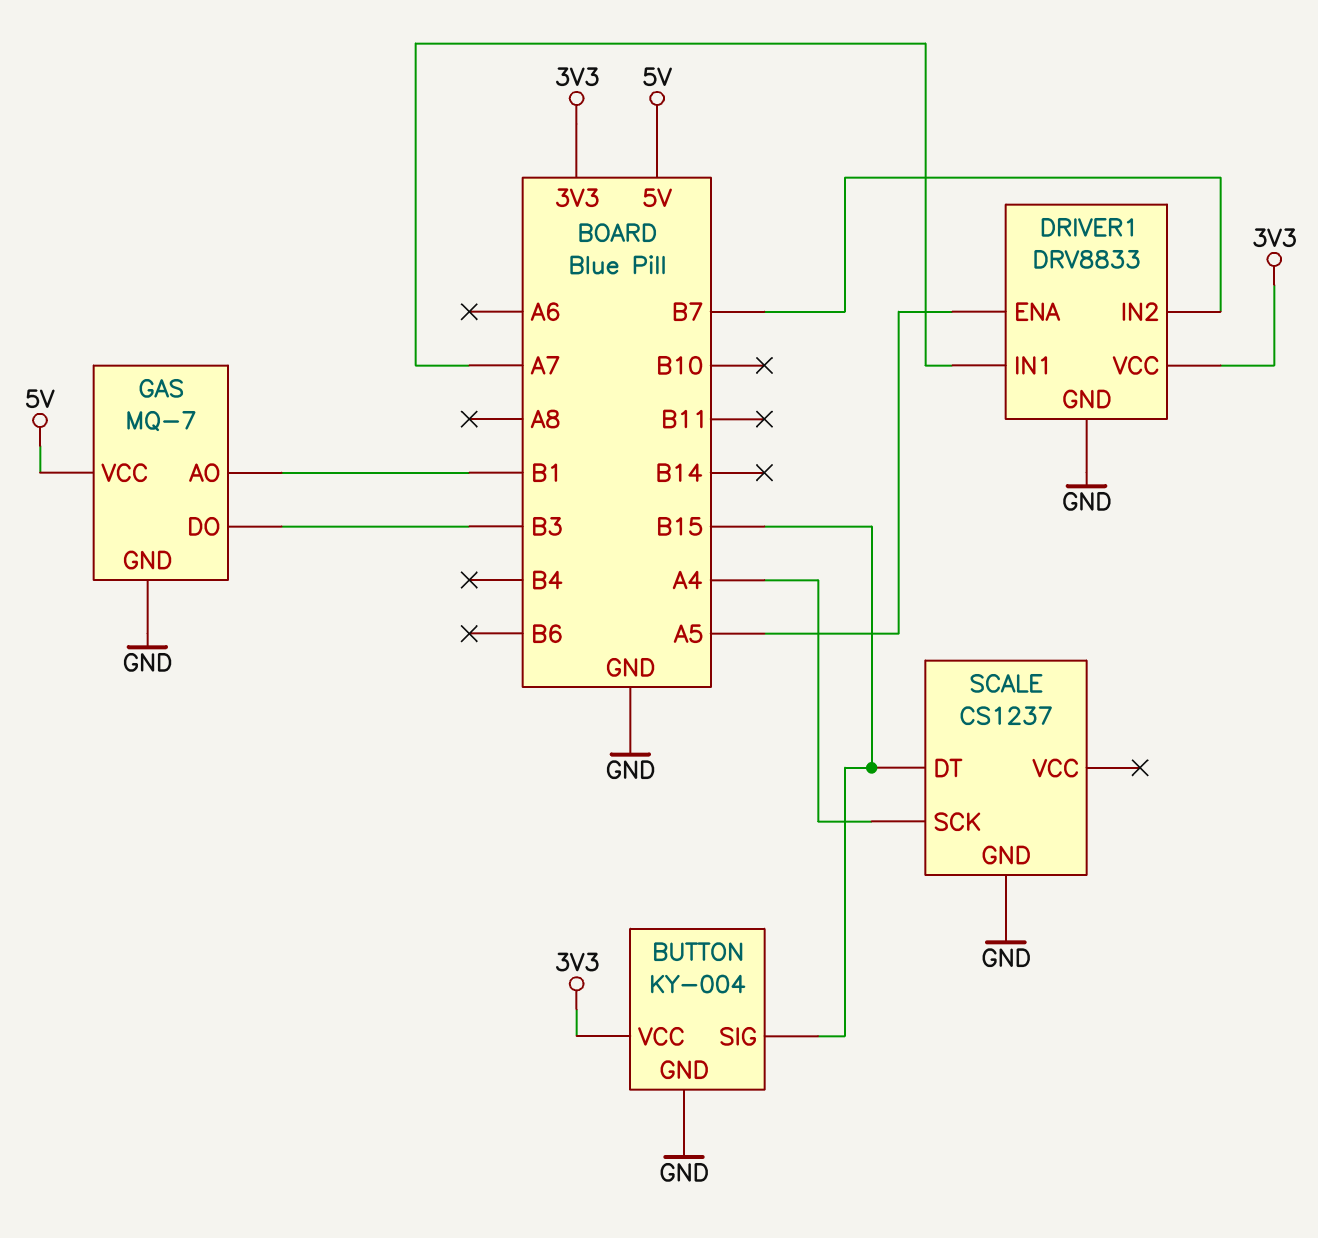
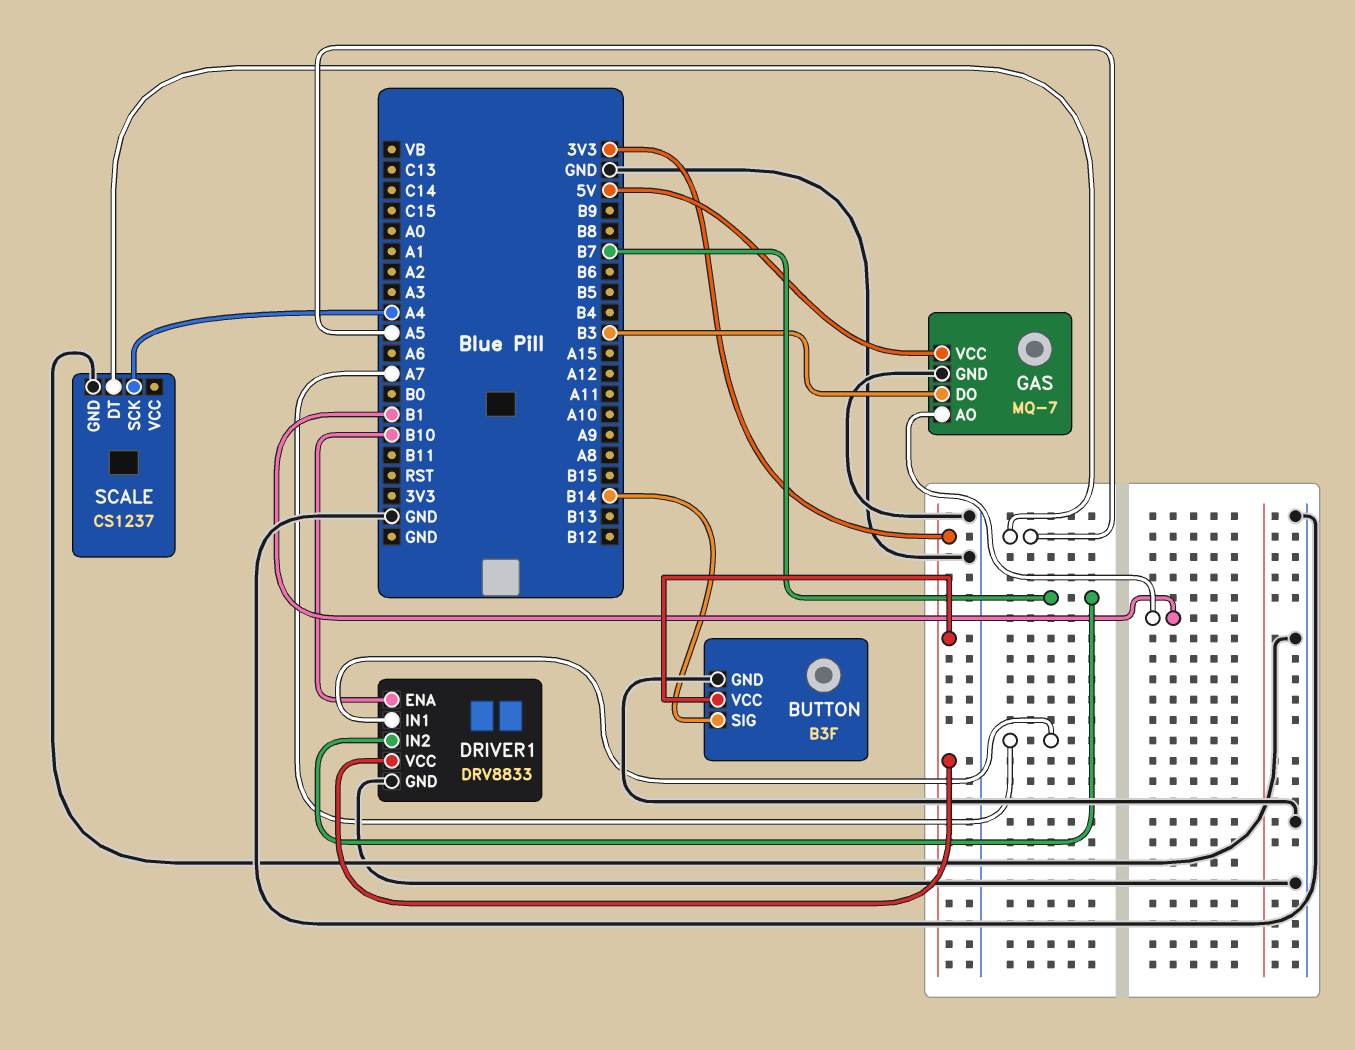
BUTTON: KY-004 -> B3F
BUTTON pin SIG: B15 -> B14
DRIVER1 pin ENA: A5 -> B10
SCALE pin DT: B15 -> A5

